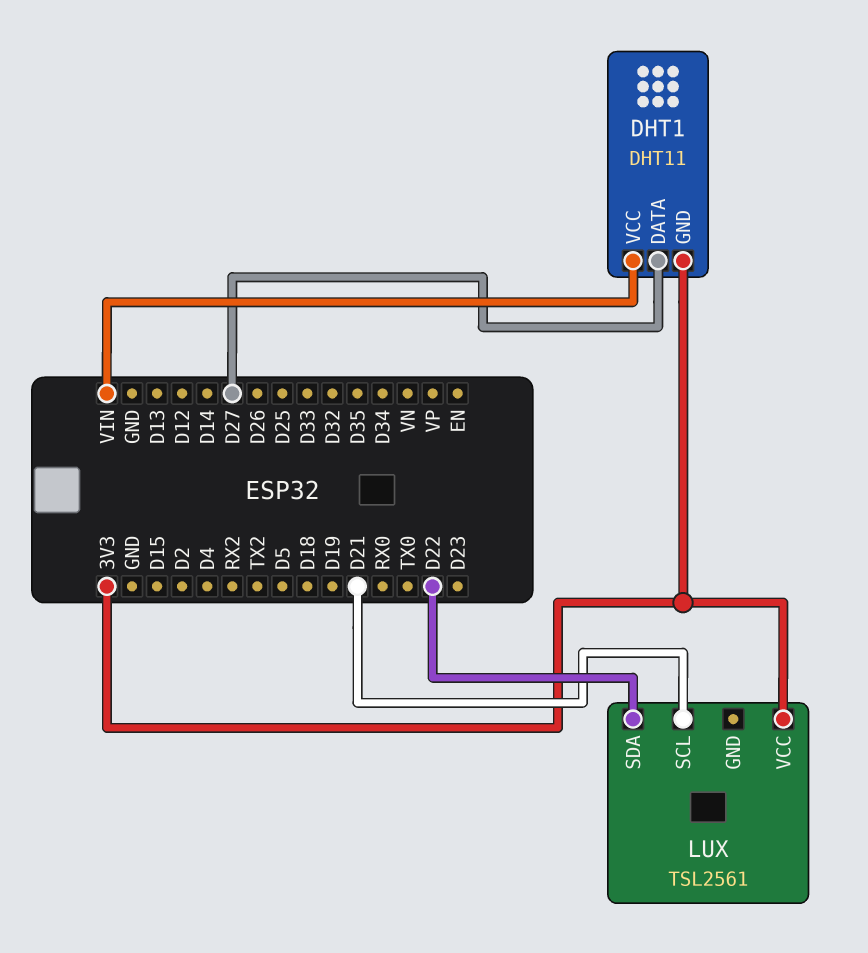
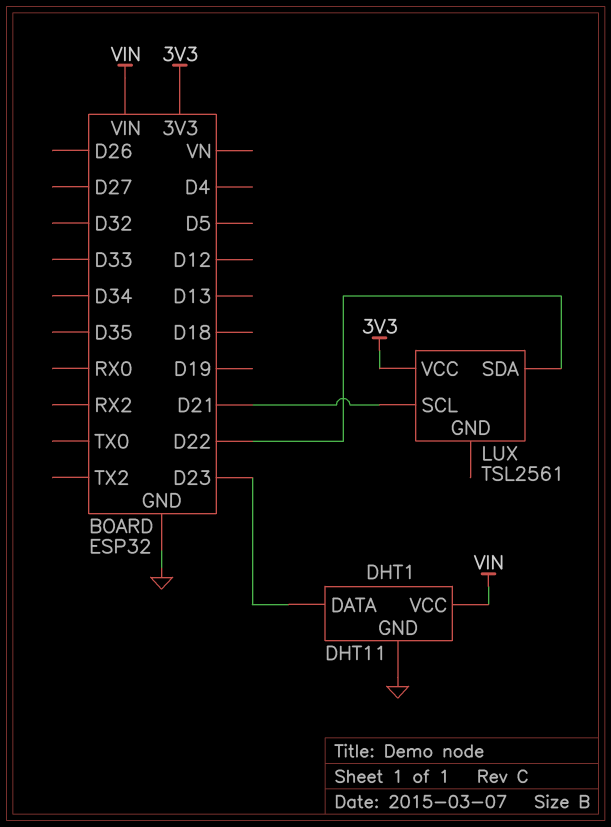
DHT1 pin DATA: D27 -> D23
DHT1 pin GND: 3V3 -> GND

